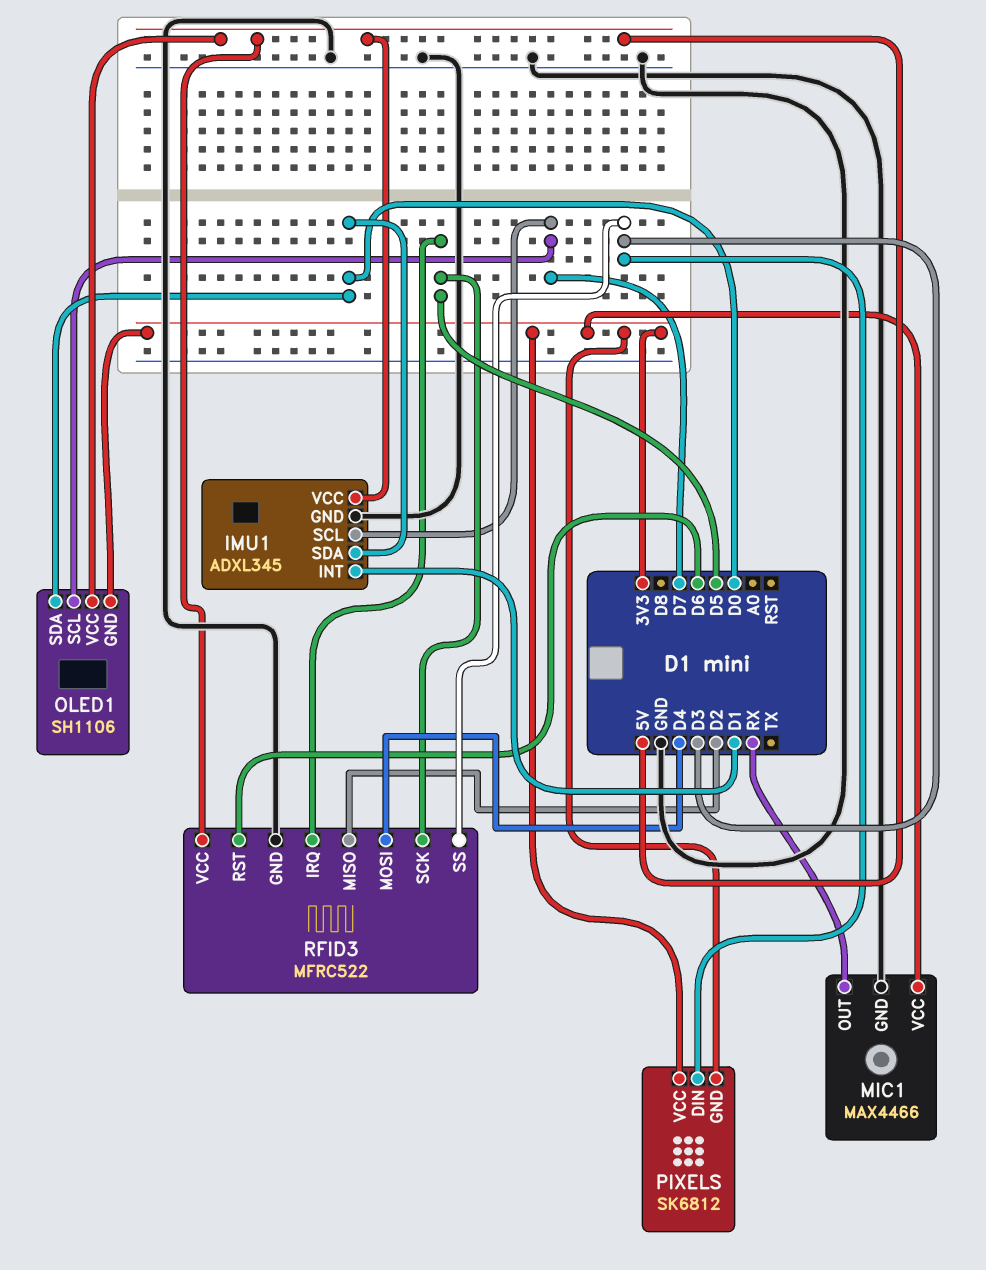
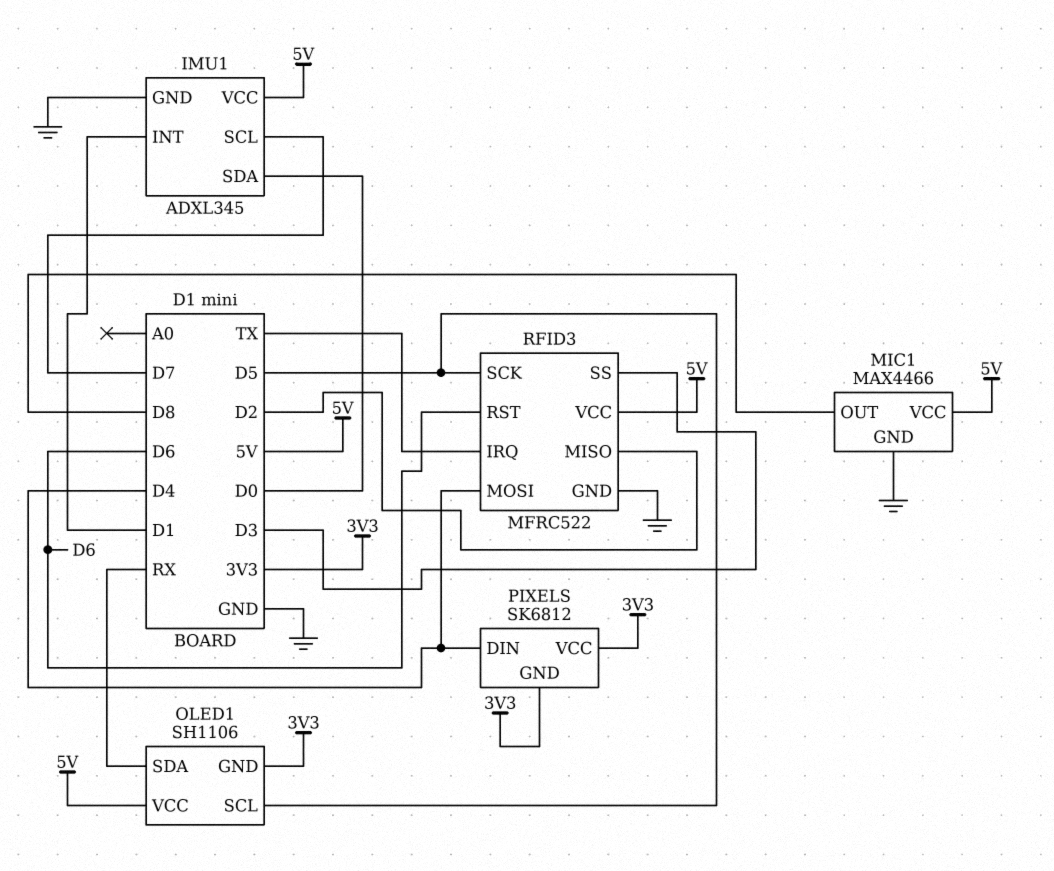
MIC1 pin OUT: RX -> D8
MIC1 pin VCC: 3V3 -> 5V
OLED1 pin SCL: D7 -> D5
OLED1 pin SDA: D0 -> RX
PIXELS pin DIN: D3 -> D4
RFID3 pin IRQ: D5 -> TX

